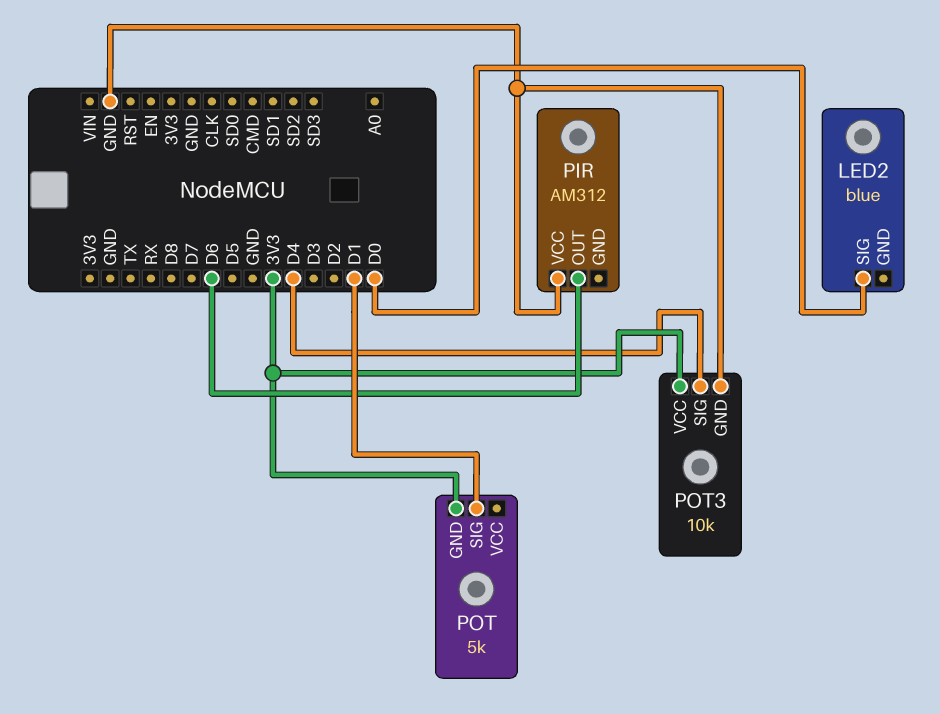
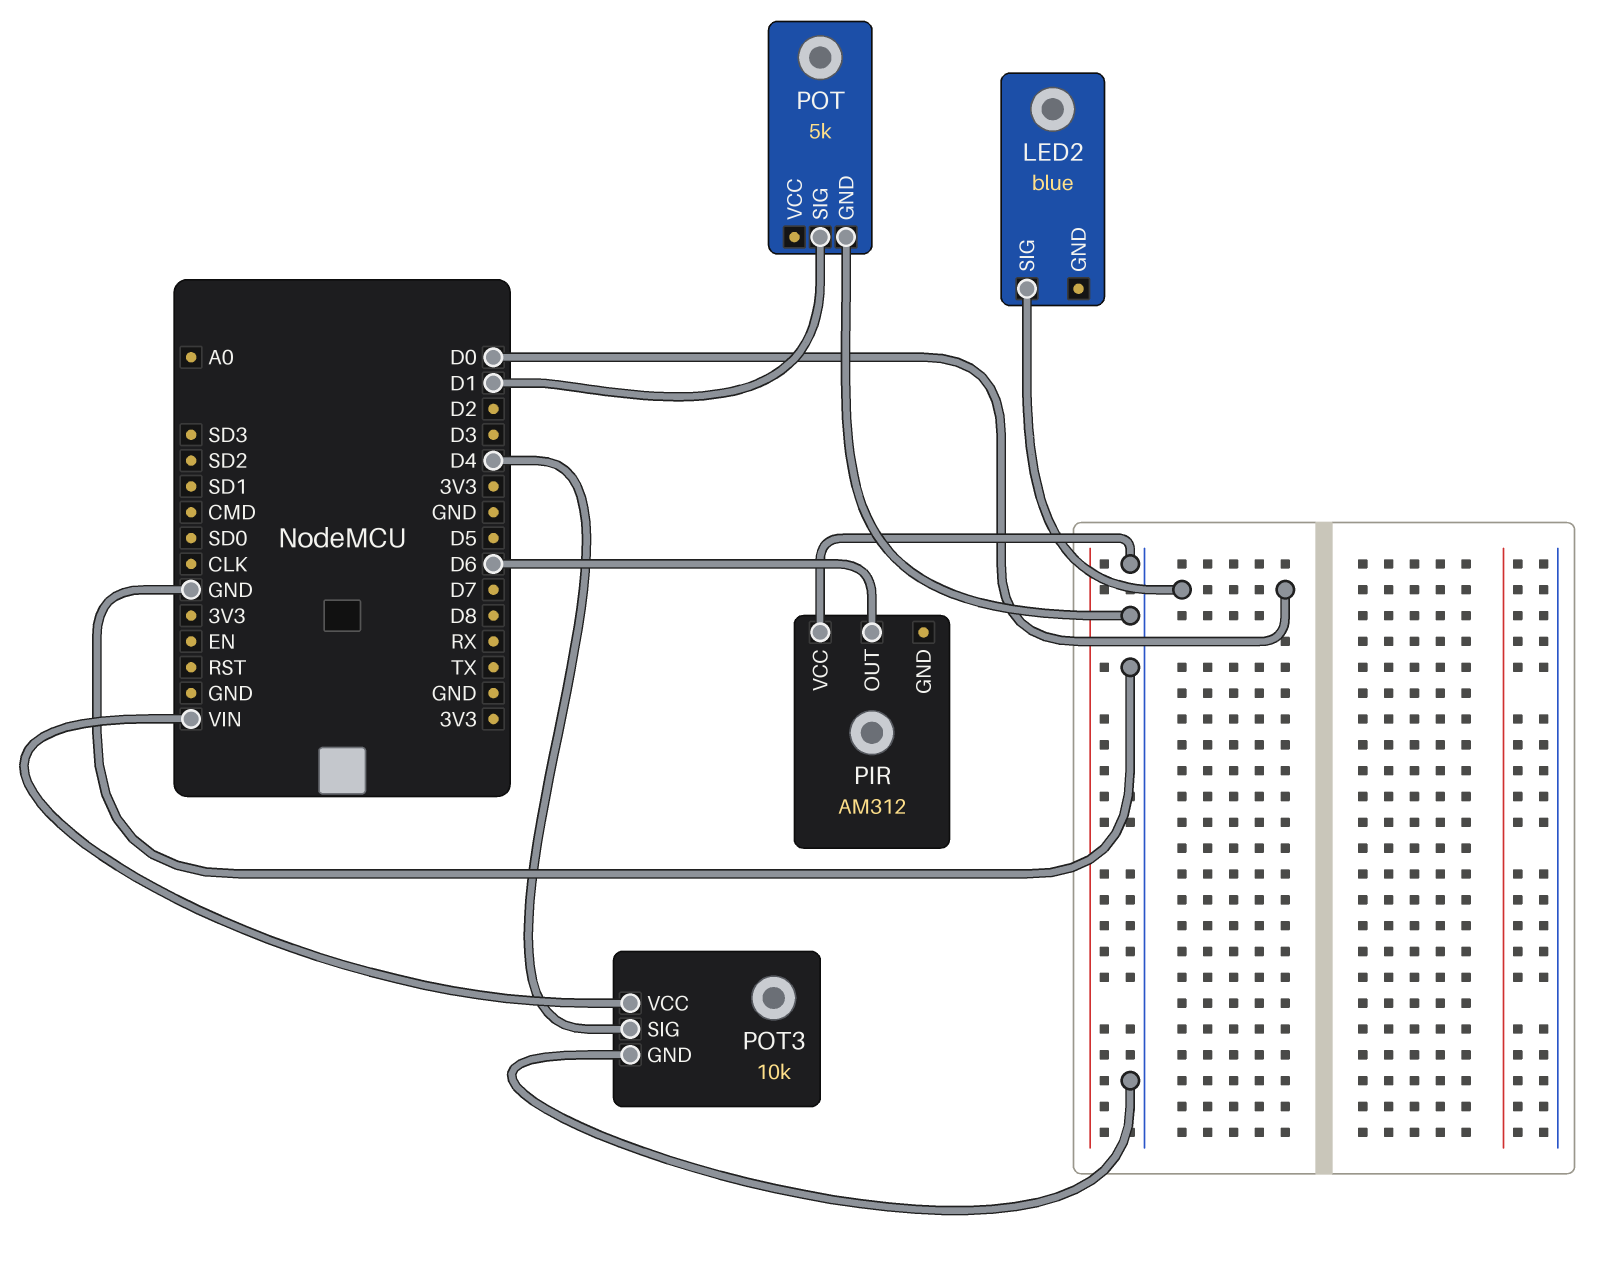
POT pin GND: 3V3 -> GND
POT3 pin VCC: 3V3 -> VIN

